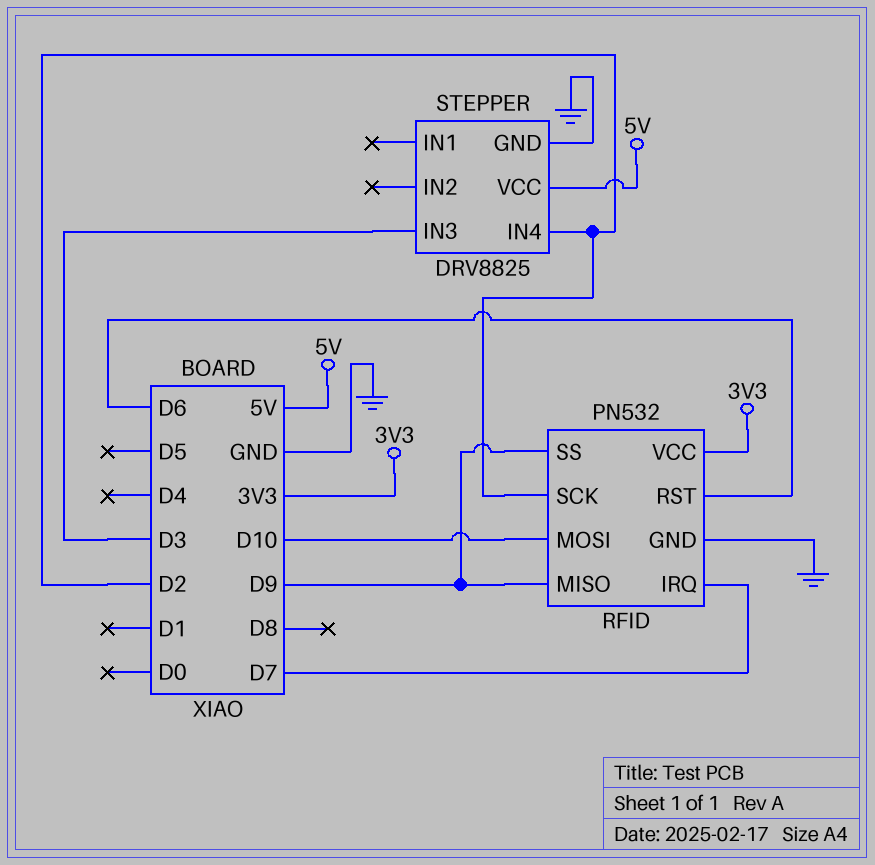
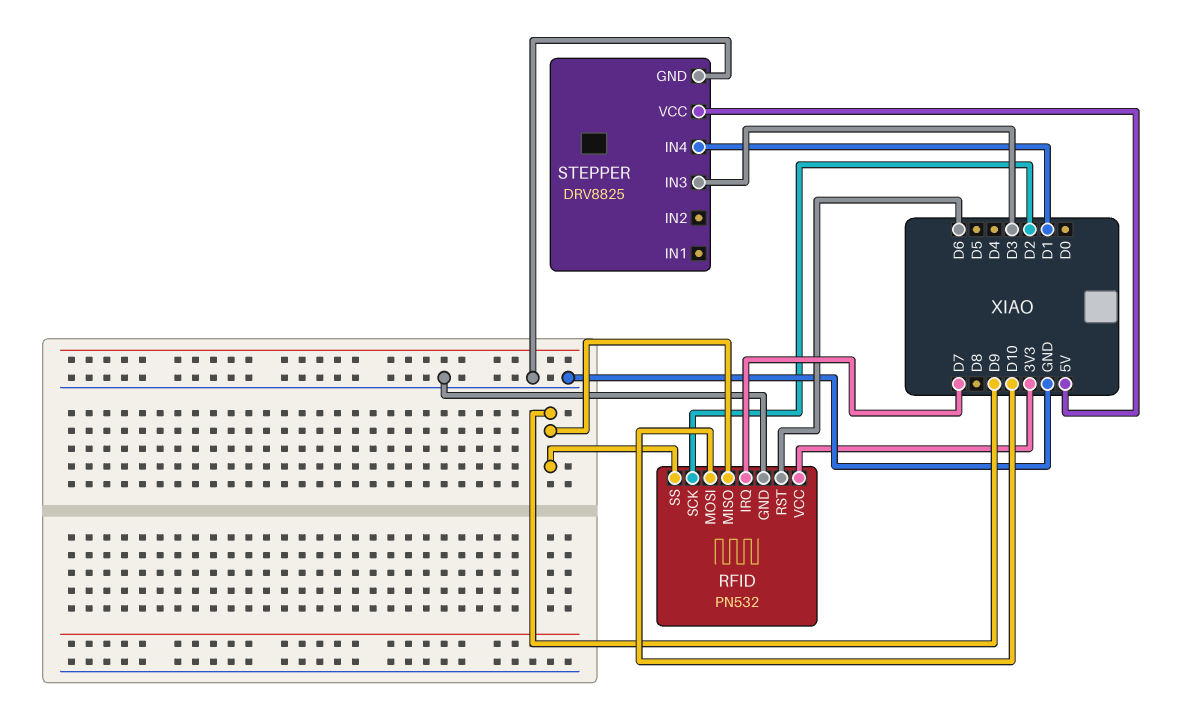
STEPPER pin IN4: D2 -> D1

